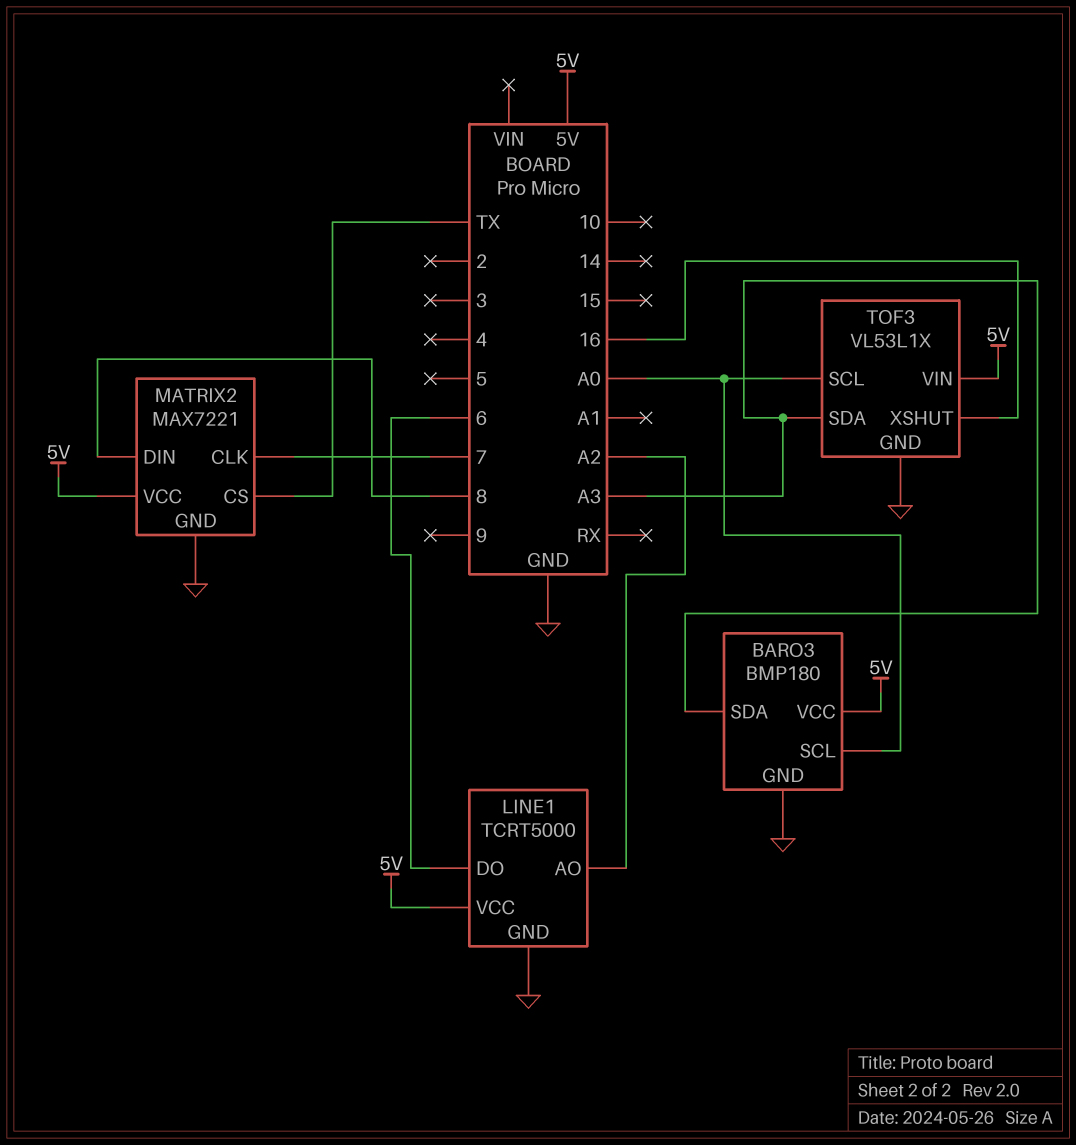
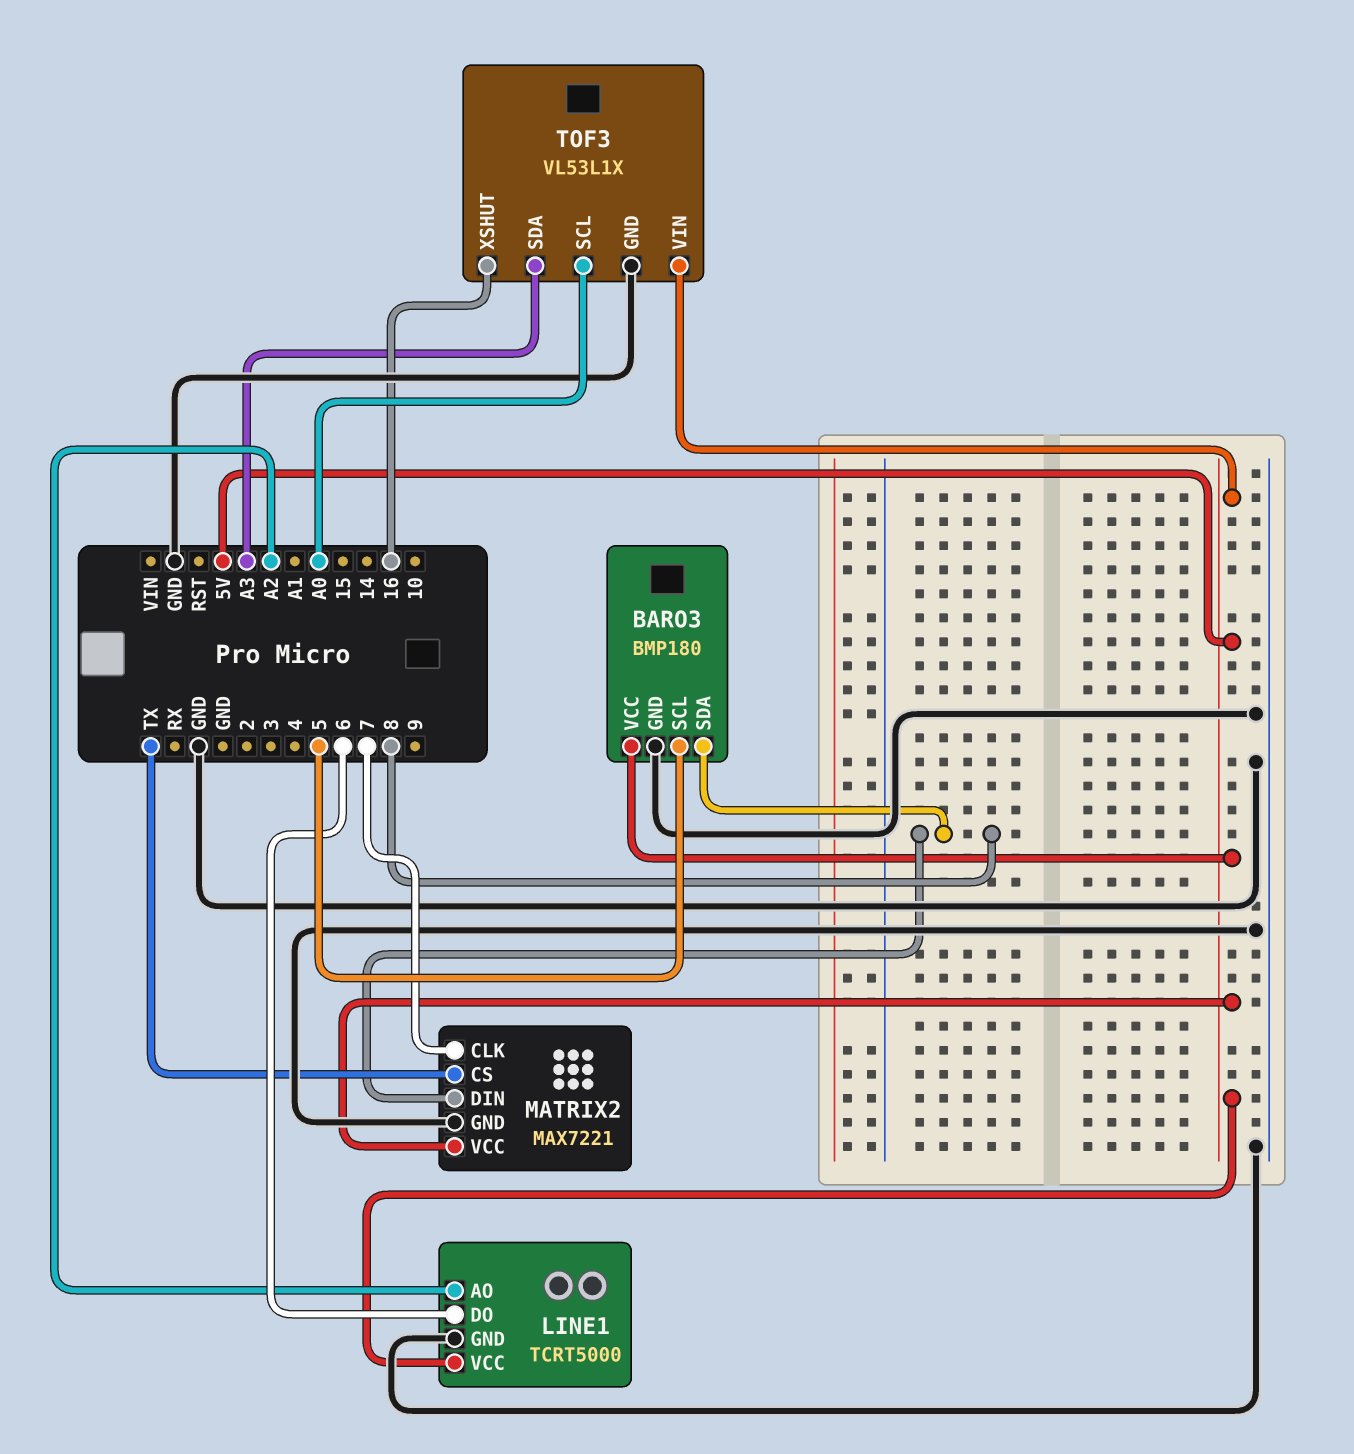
BARO3 pin SCL: A0 -> 5
BARO3 pin SDA: A3 -> 8

